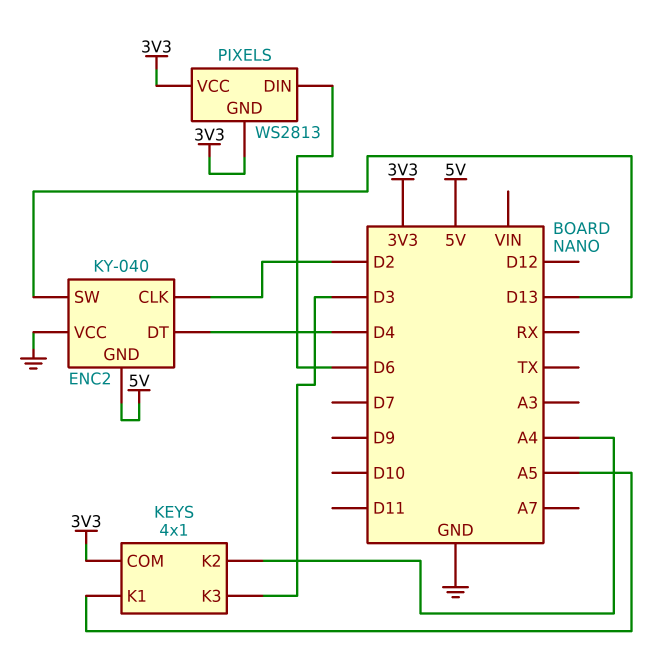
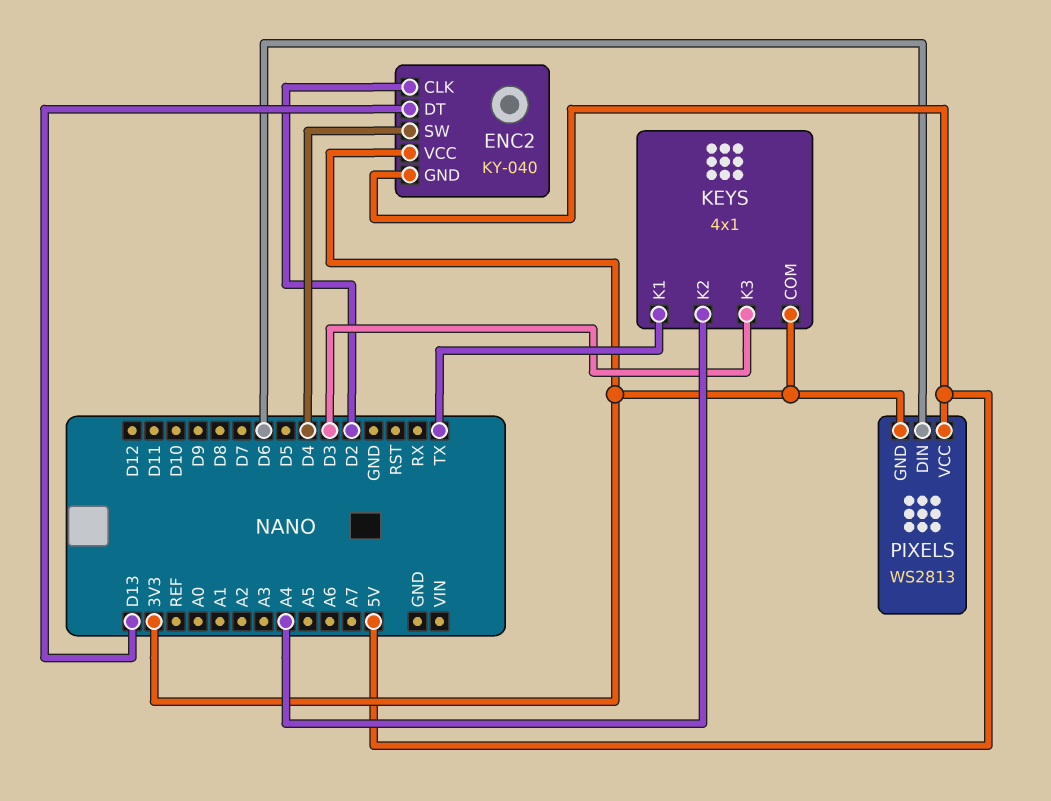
ENC2 pin DT: D4 -> D13
ENC2 pin SW: D13 -> D4
ENC2 pin VCC: GND -> 3V3
KEYS pin K1: A5 -> TX
PIXELS pin VCC: 3V3 -> 5V

